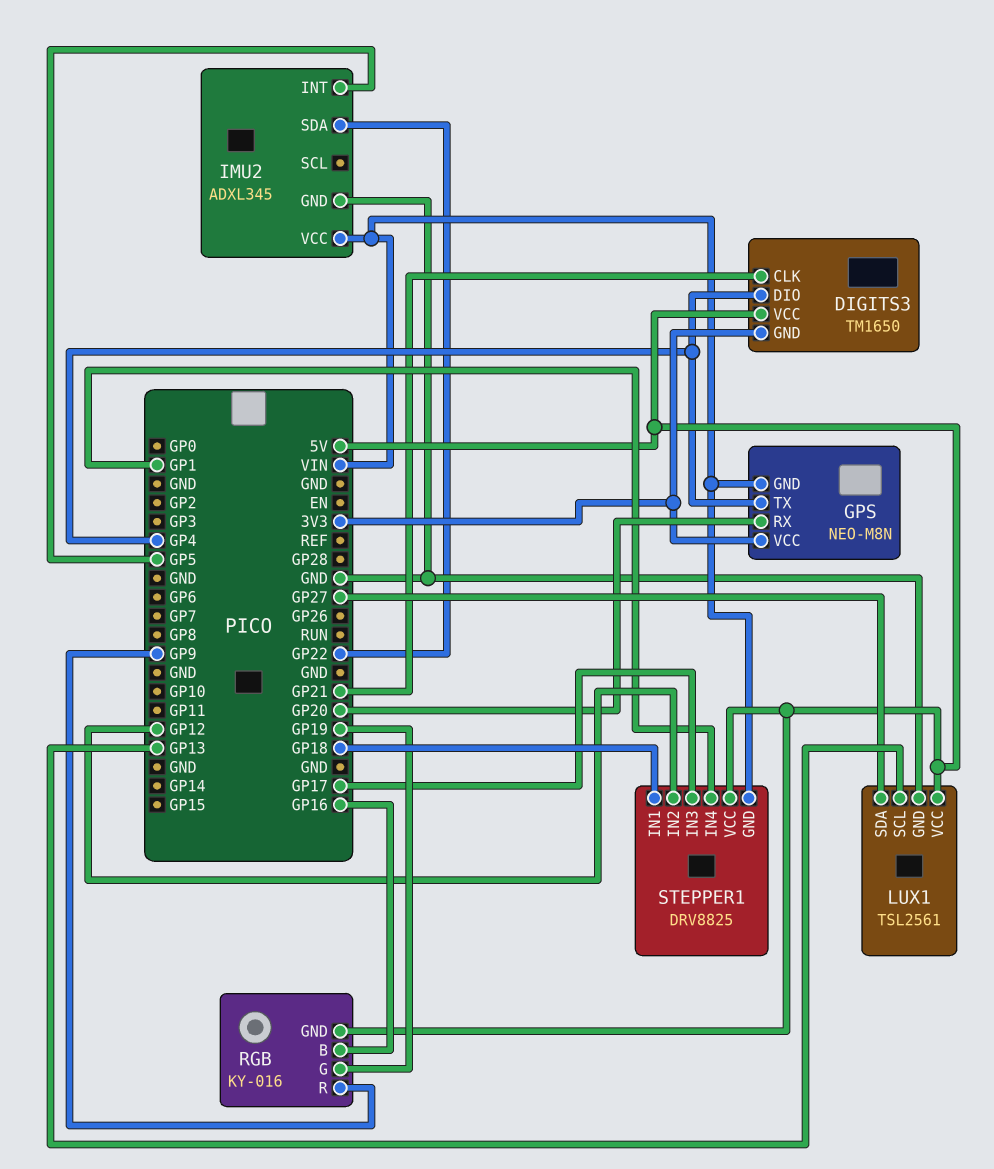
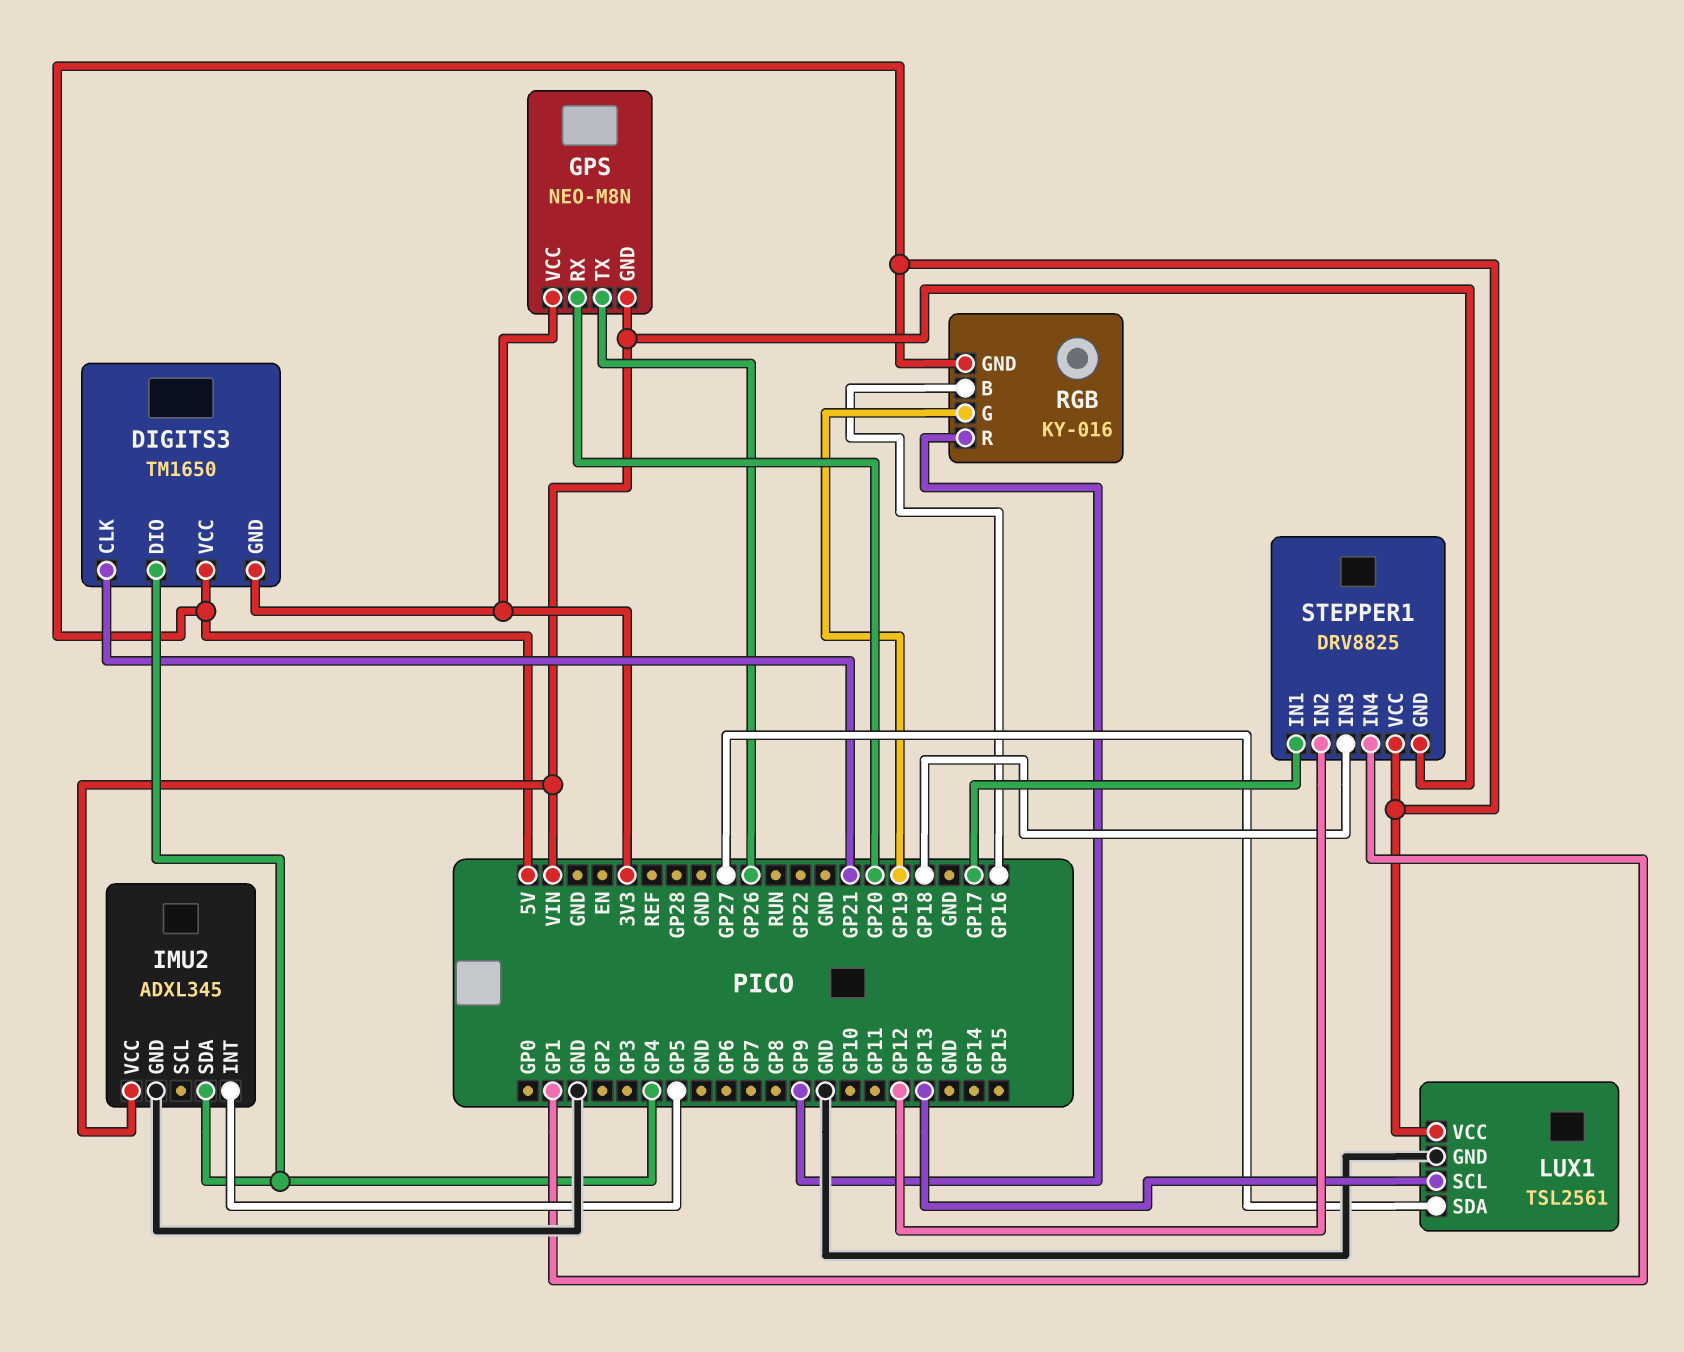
GPS pin TX: GP4 -> GP26
IMU2 pin SDA: GP22 -> GP4
STEPPER1 pin IN1: GP18 -> GP17
STEPPER1 pin IN3: GP17 -> GP18

